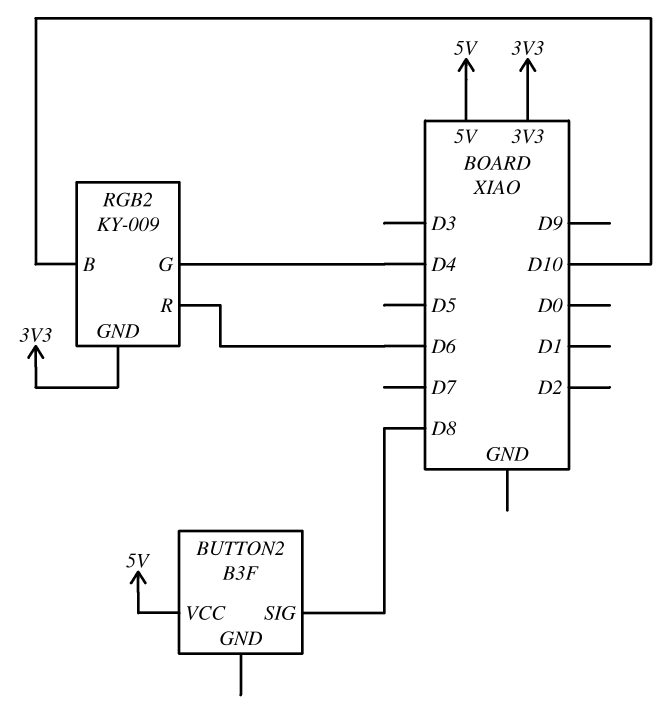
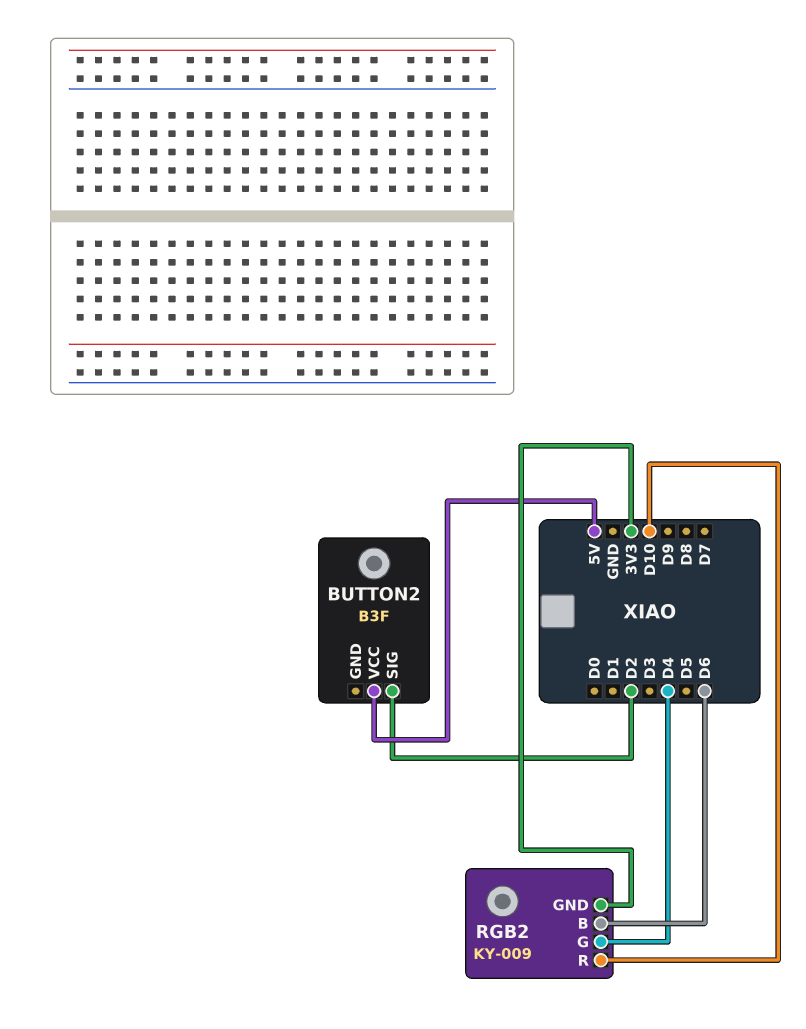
BUTTON2 pin SIG: D8 -> D2
RGB2 pin B: D10 -> D6
RGB2 pin R: D6 -> D10

